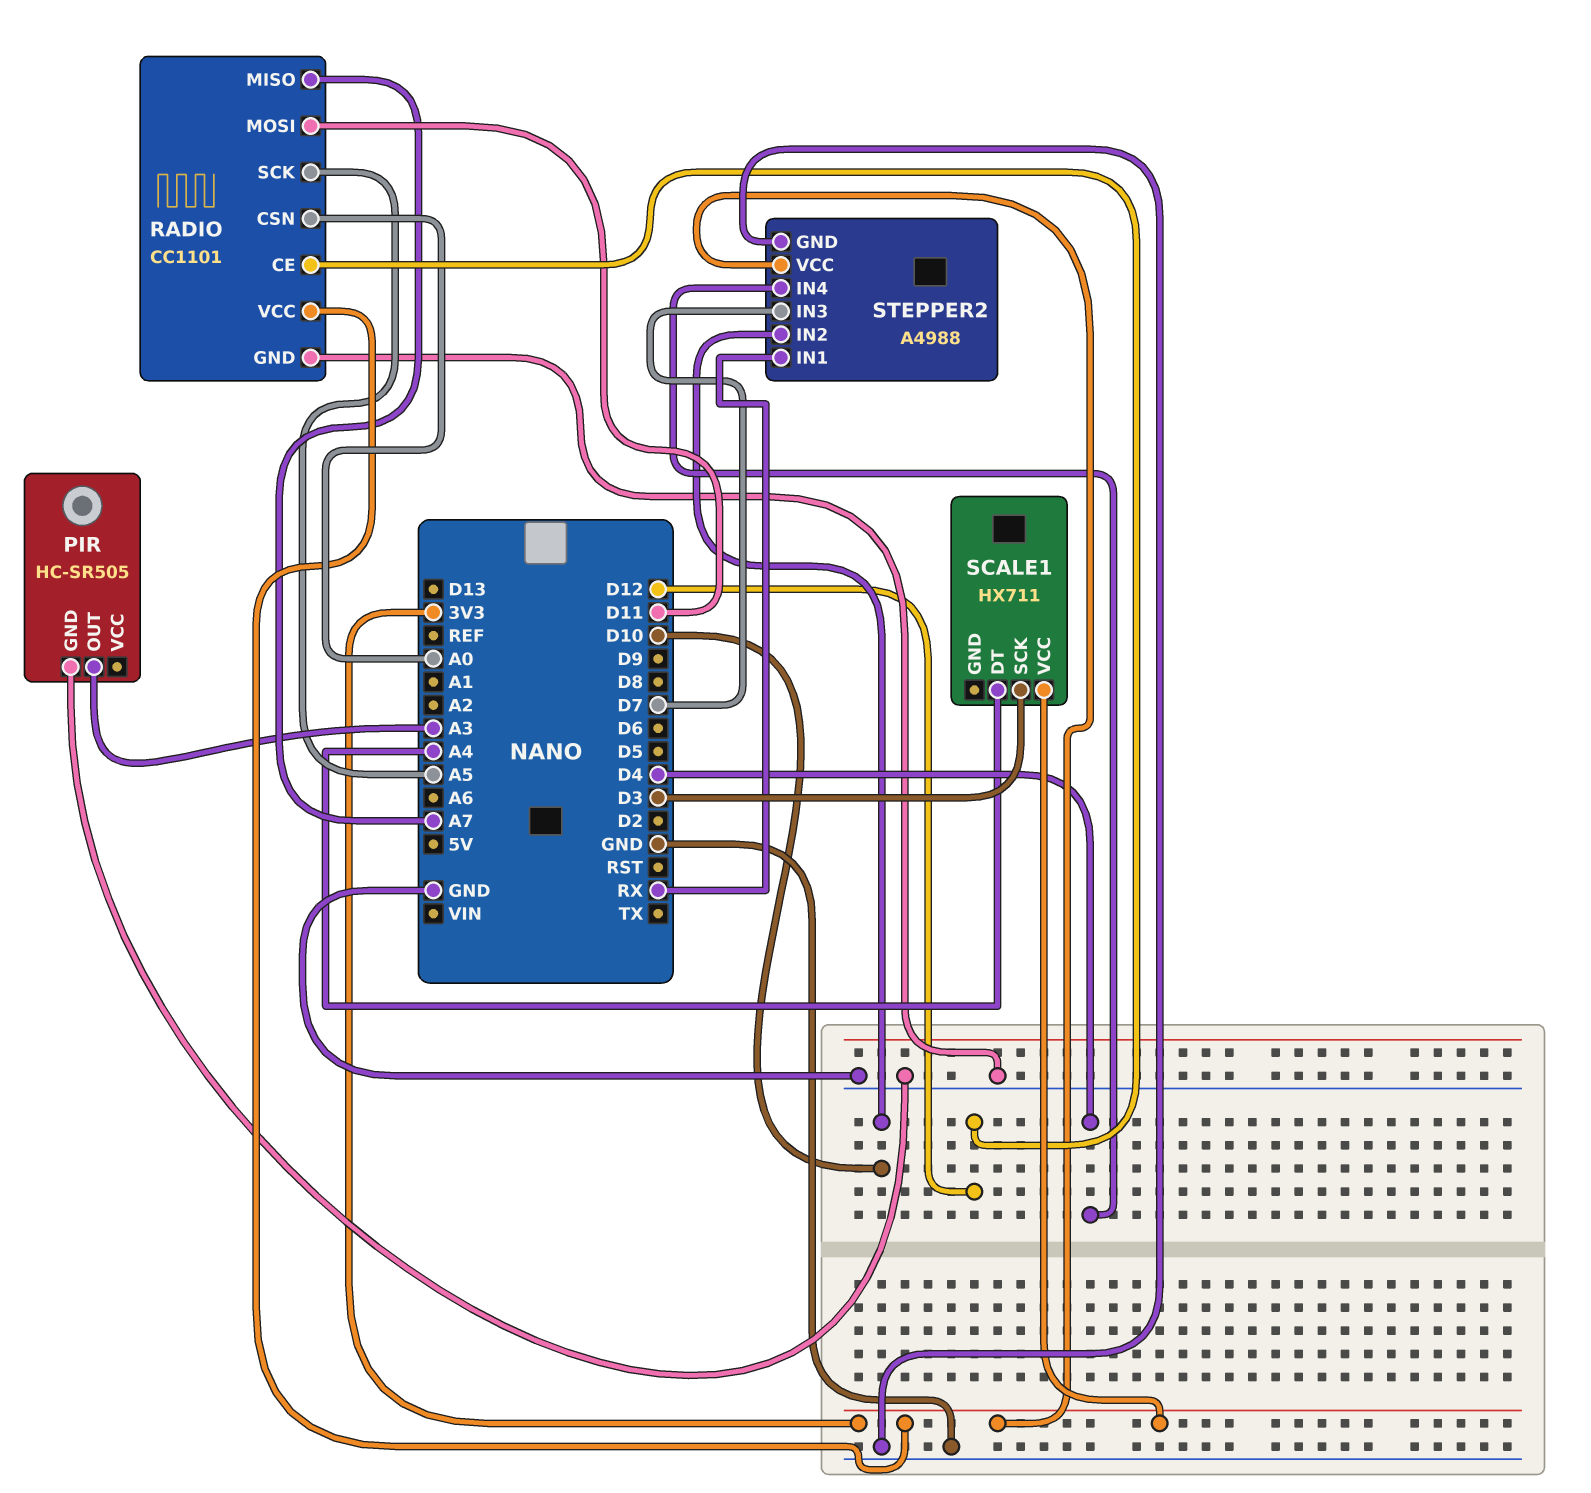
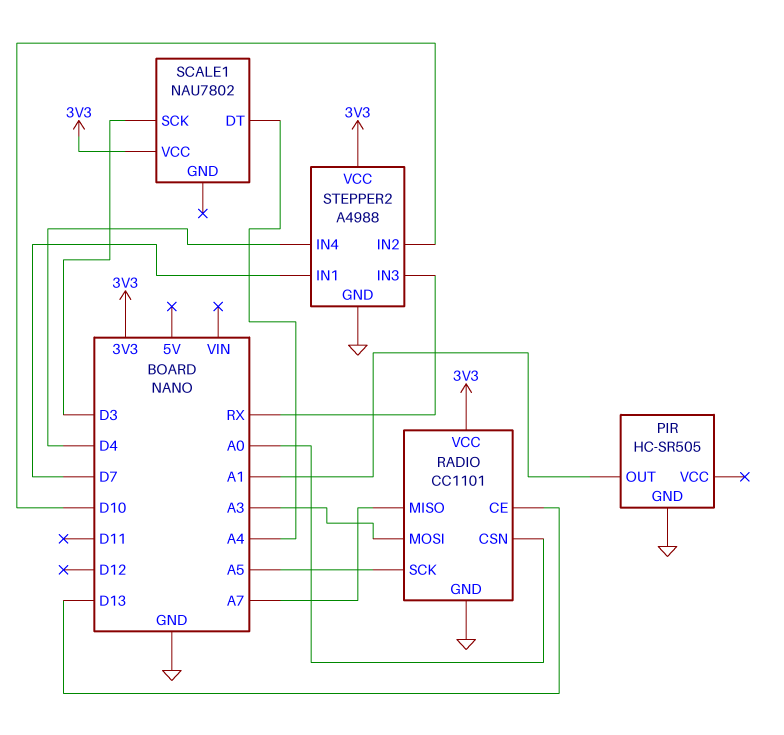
PIR pin OUT: A3 -> A1
RADIO pin CE: D12 -> D13
RADIO pin MOSI: D11 -> A3
SCALE1: HX711 -> NAU7802
STEPPER2 pin IN1: RX -> D7
STEPPER2 pin IN3: D7 -> RX

